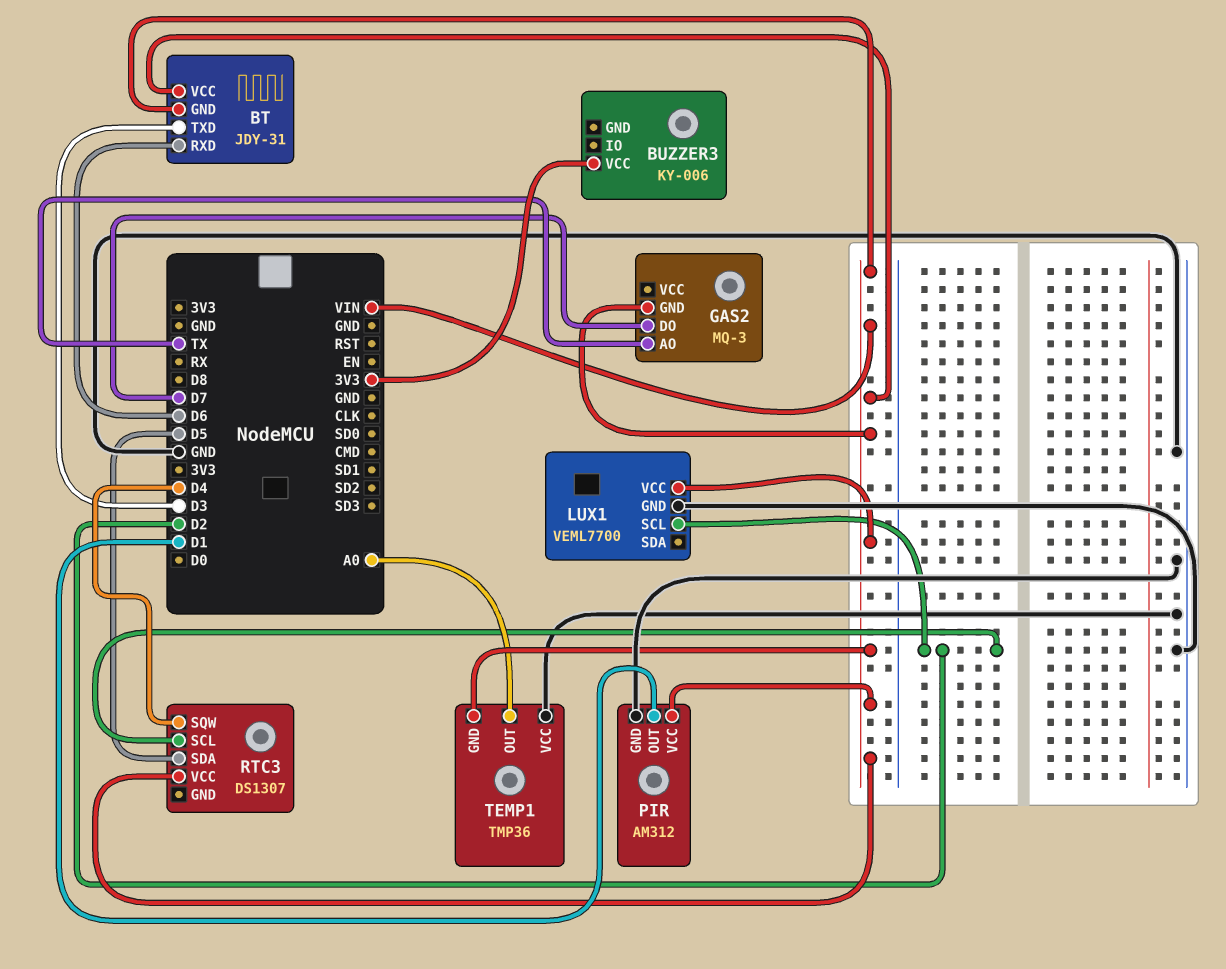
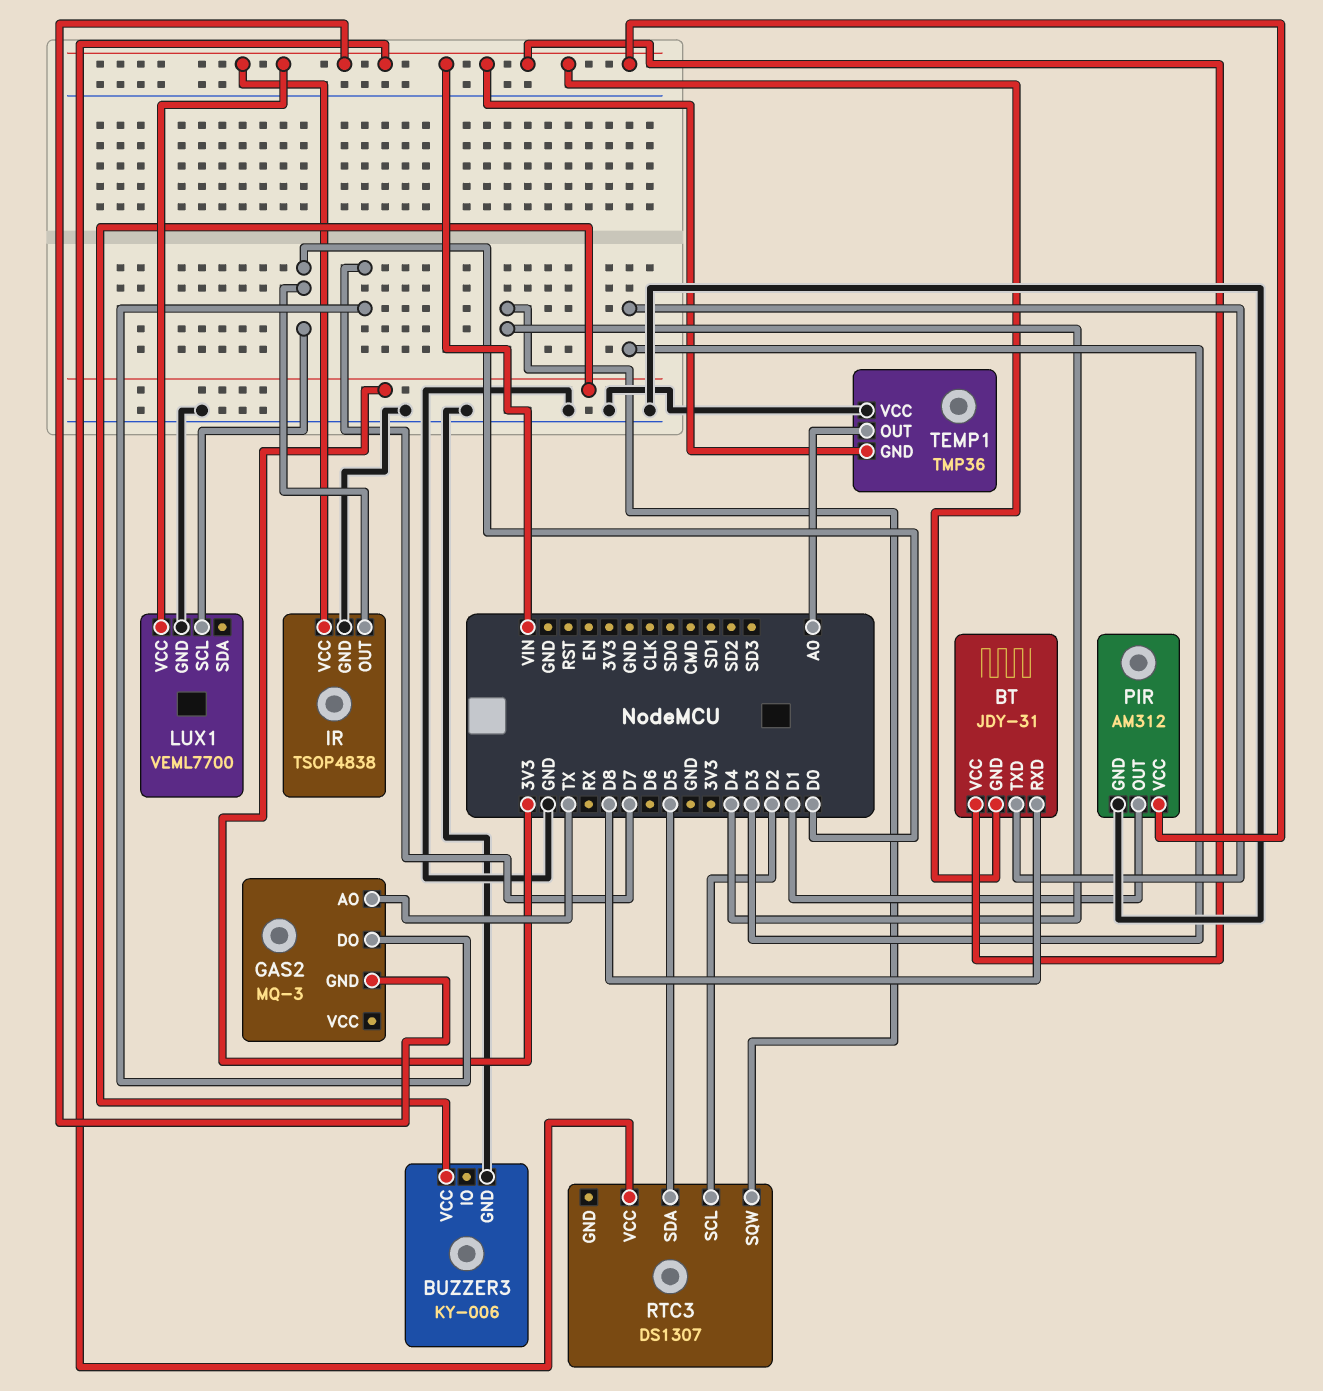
BT pin RXD: D6 -> D8
BUZZER3 pin GND: none -> GND
IR: none -> TSOP4838
IR pin GND: none -> GND
IR pin OUT: none -> D0
IR pin VCC: none -> VIN
LUX1 pin SCL: D2 -> D0

